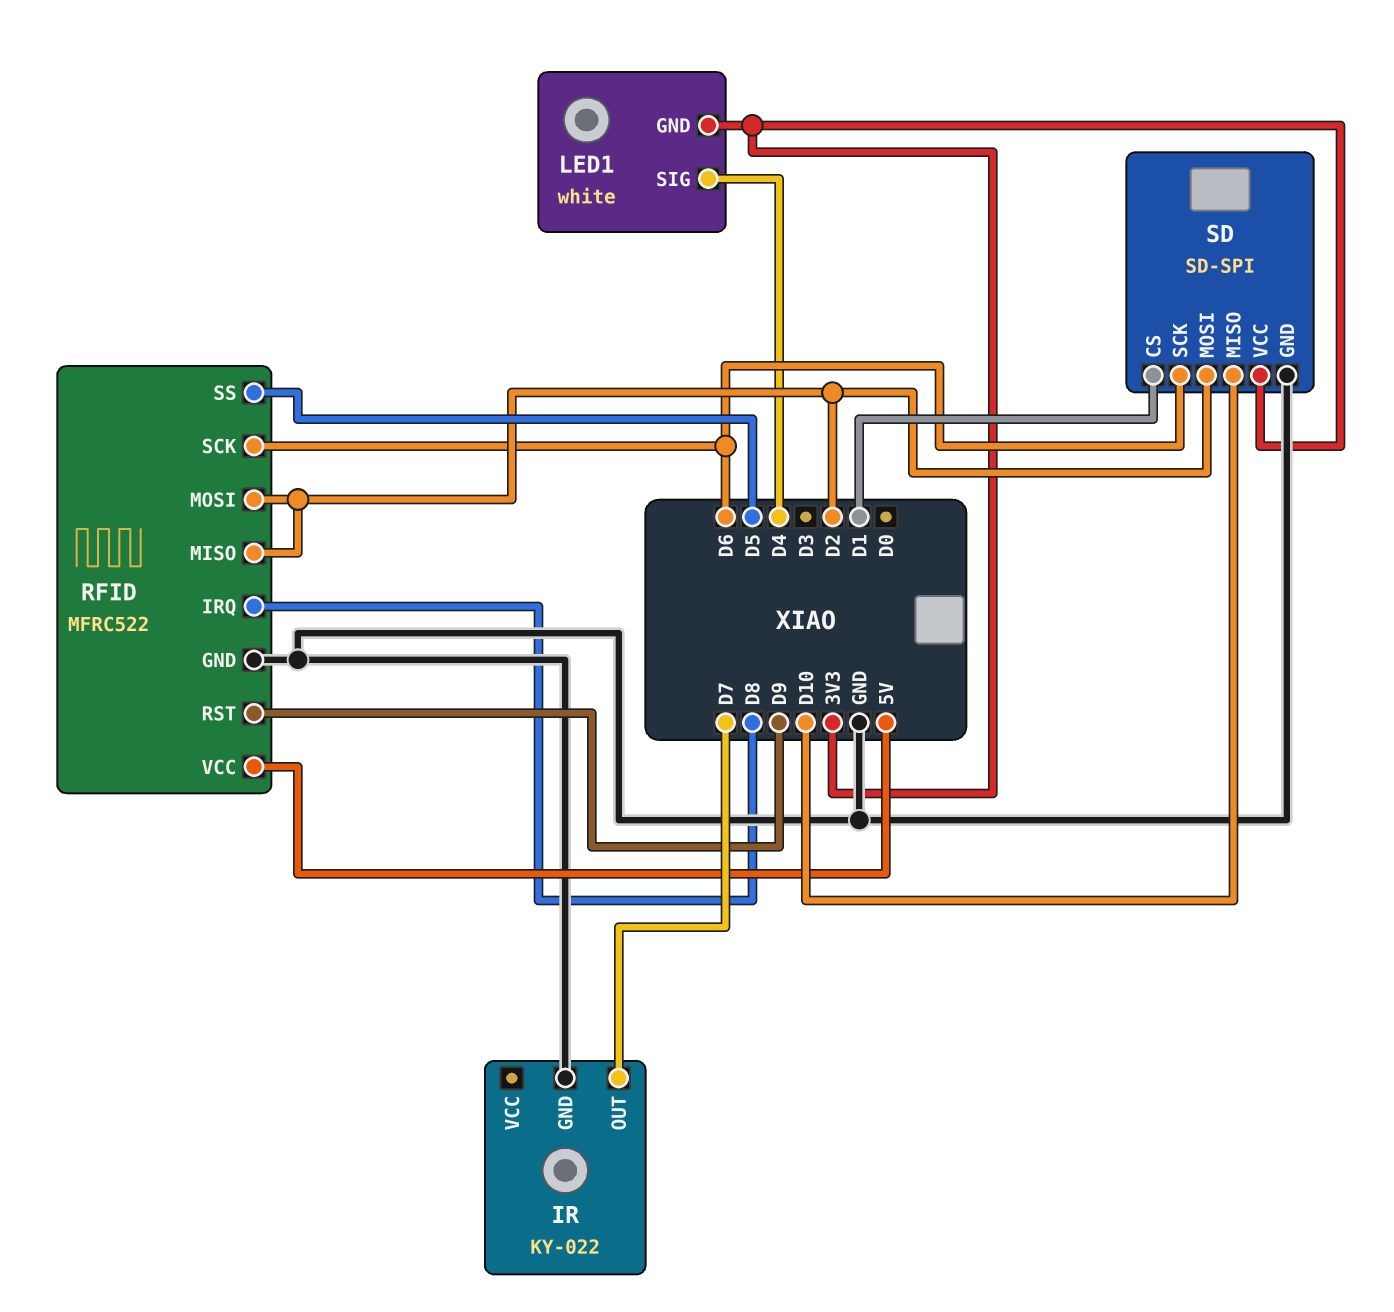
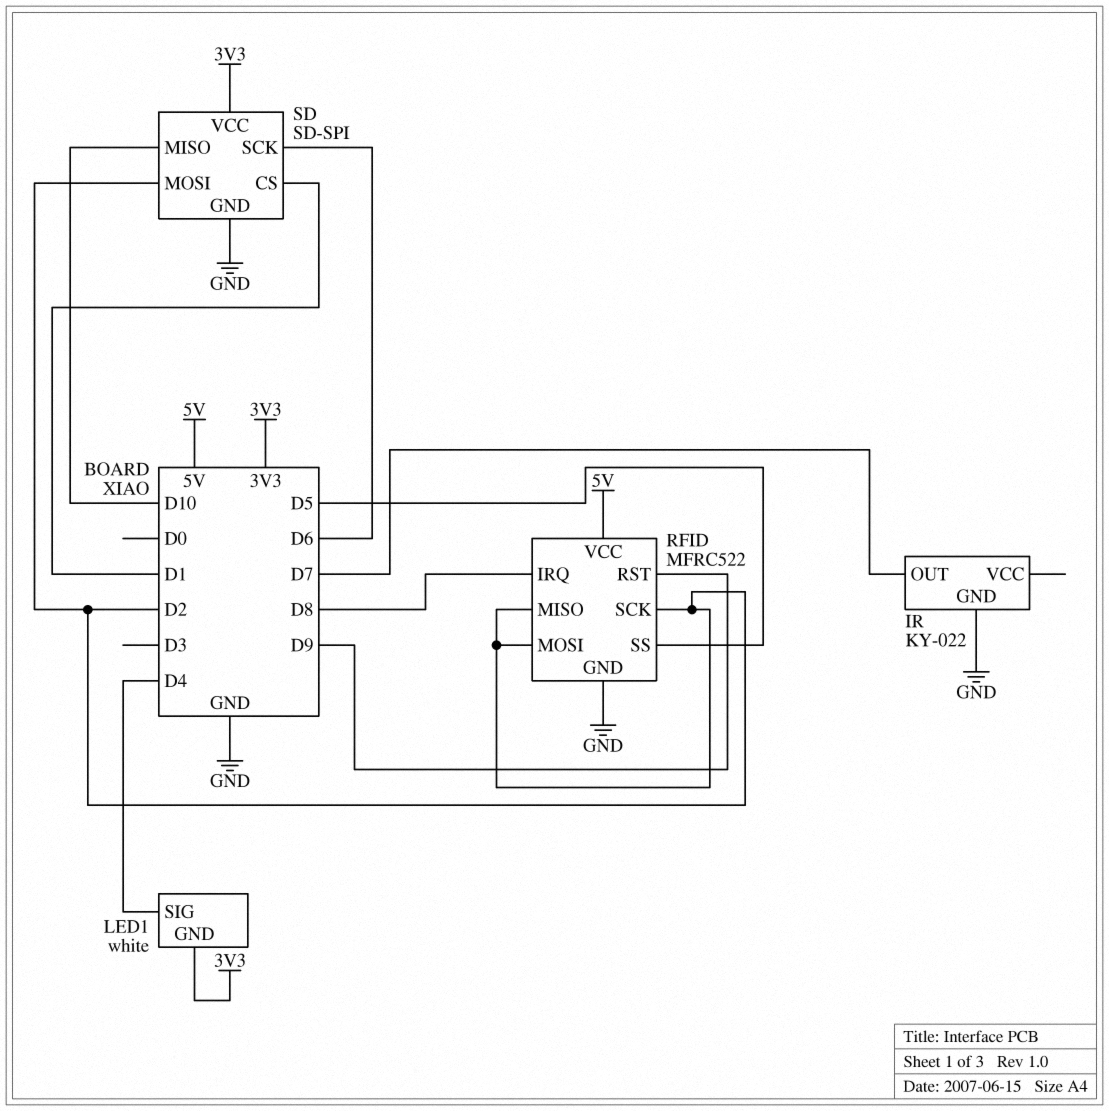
RFID pin SCK: D6 -> D2

